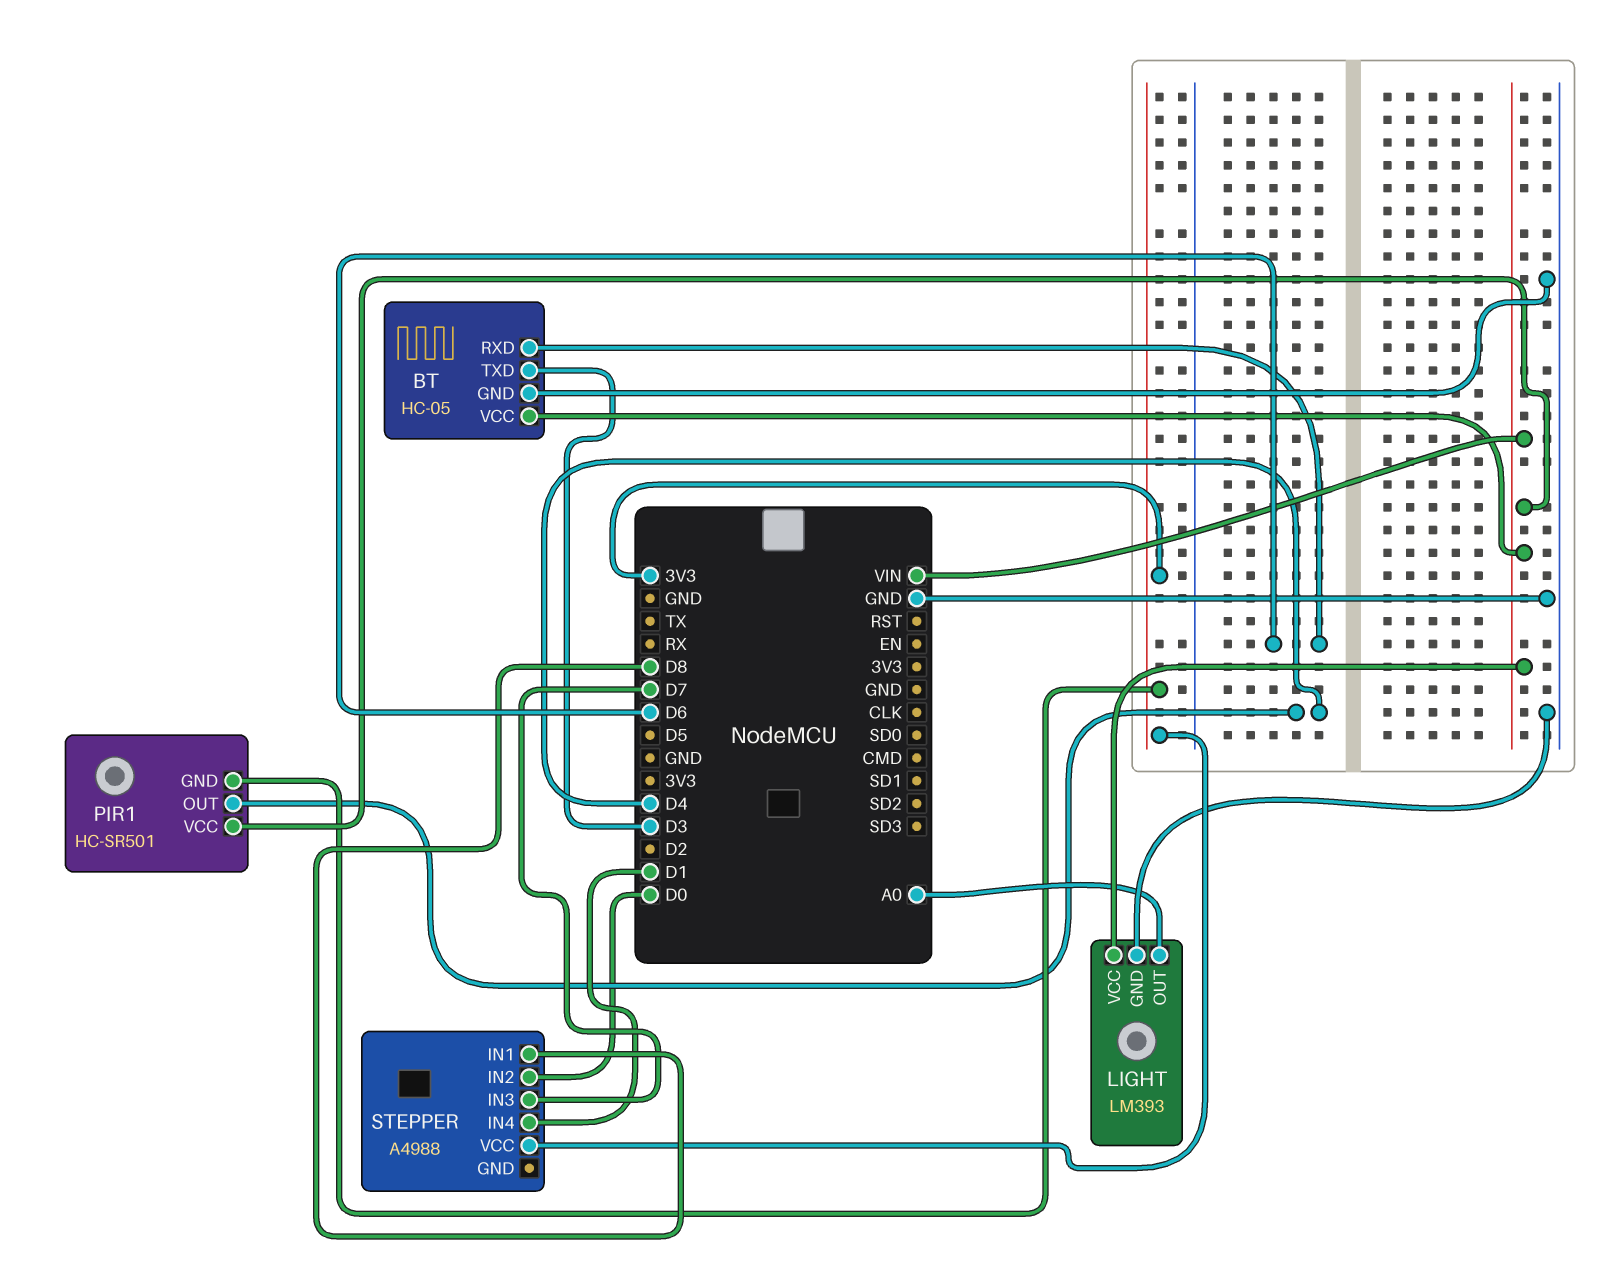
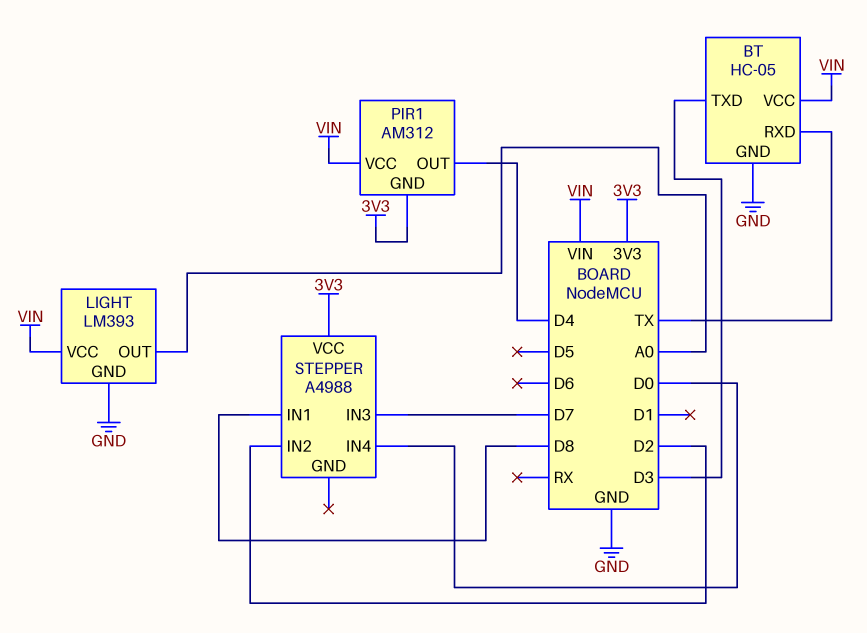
BT pin RXD: D6 -> TX
PIR1: HC-SR501 -> AM312
STEPPER pin IN2: D0 -> D2
STEPPER pin IN4: D1 -> D0

